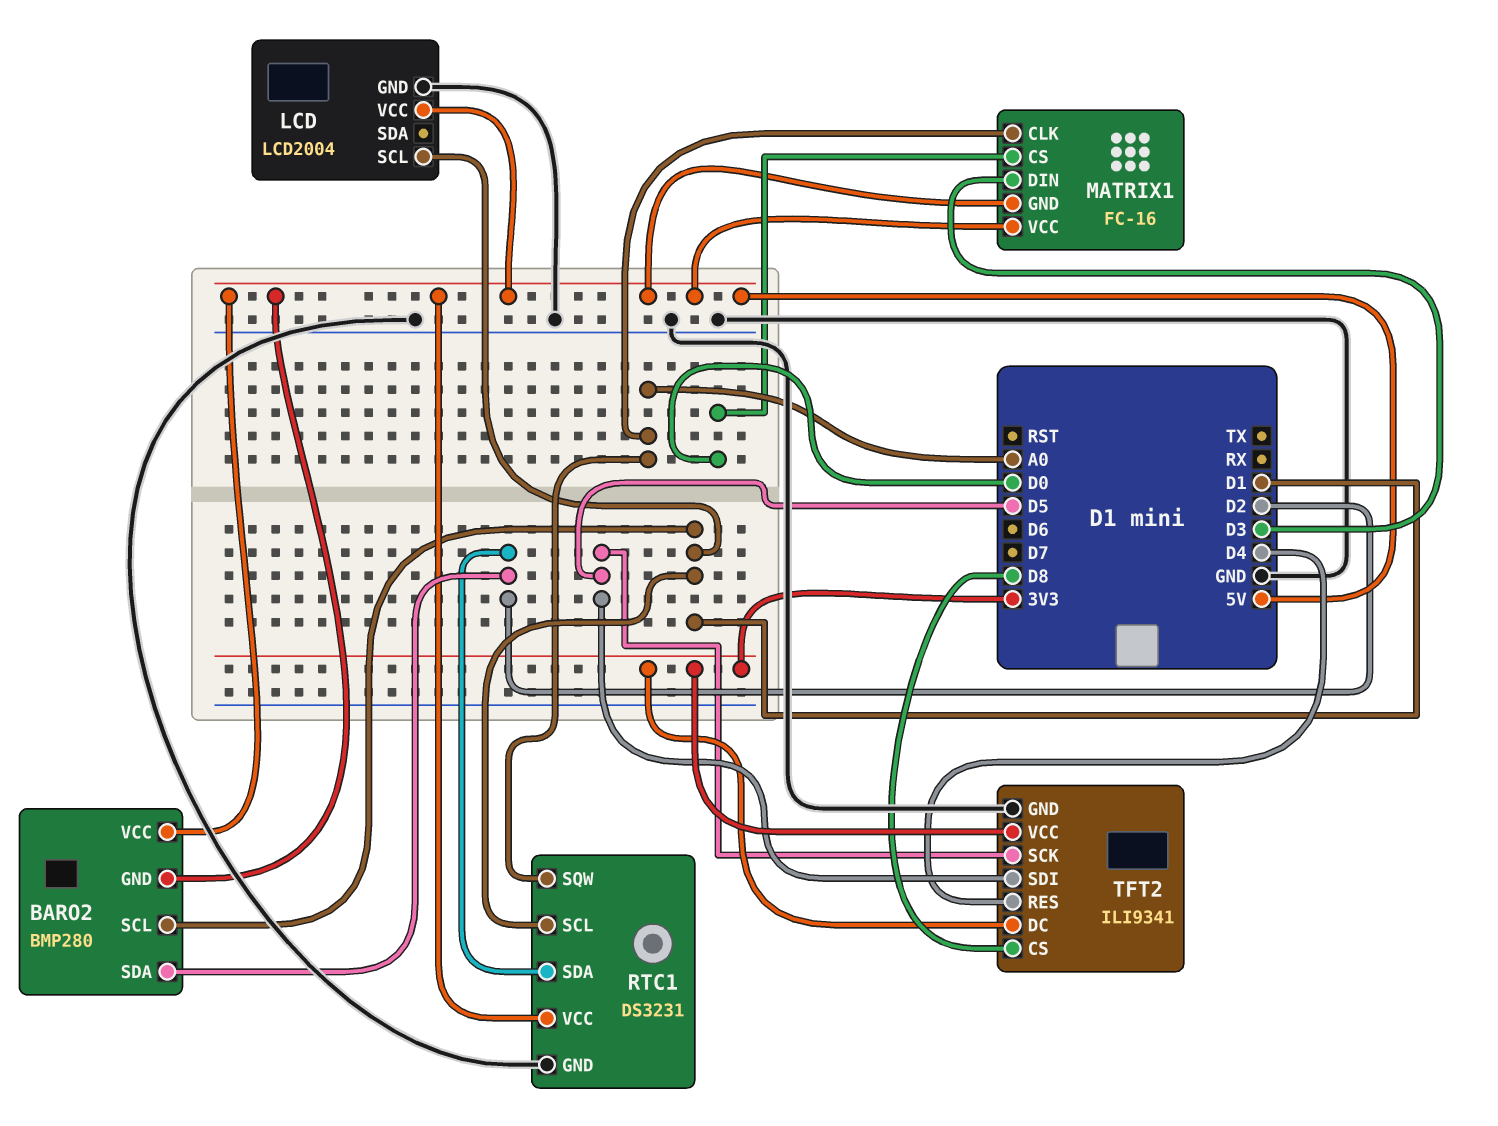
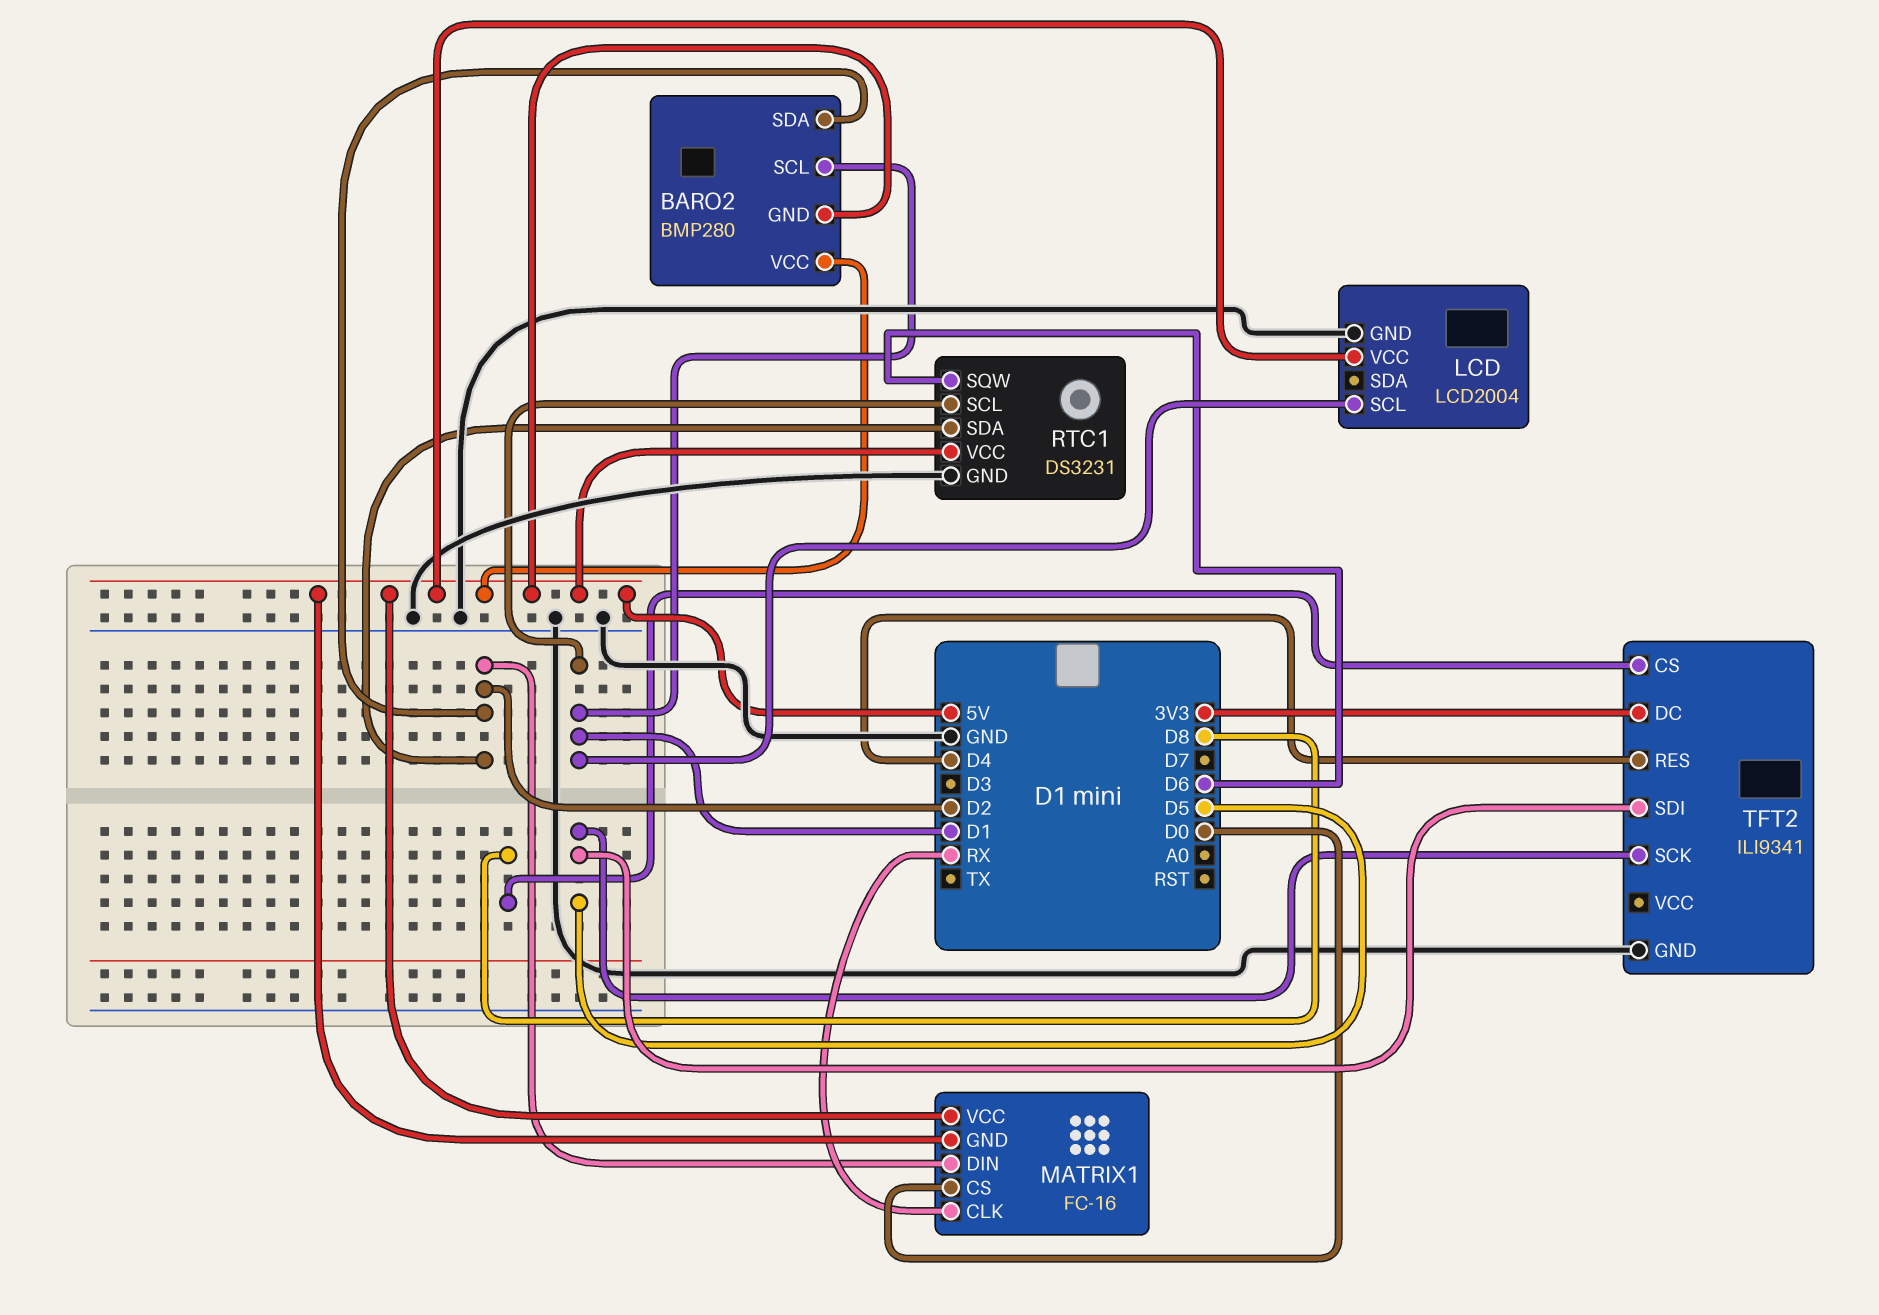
MATRIX1 pin CLK: A0 -> RX
MATRIX1 pin DIN: D3 -> D2
RTC1 pin SQW: A0 -> D6
TFT2 pin VCC: 3V3 -> none

